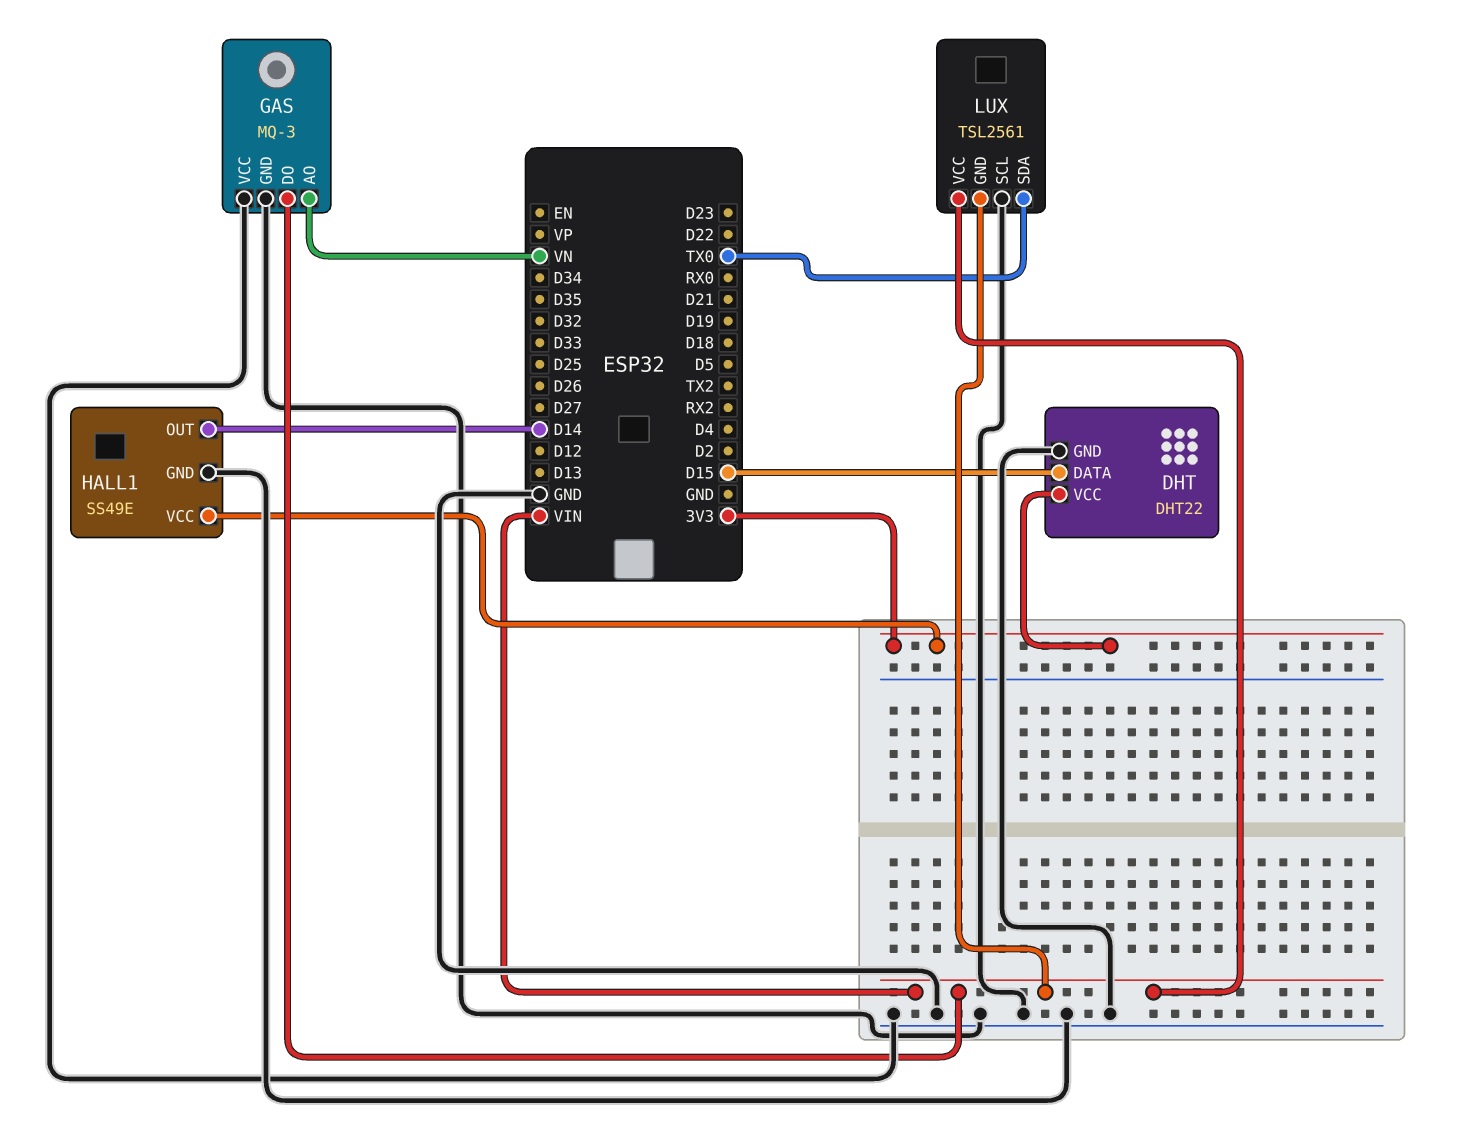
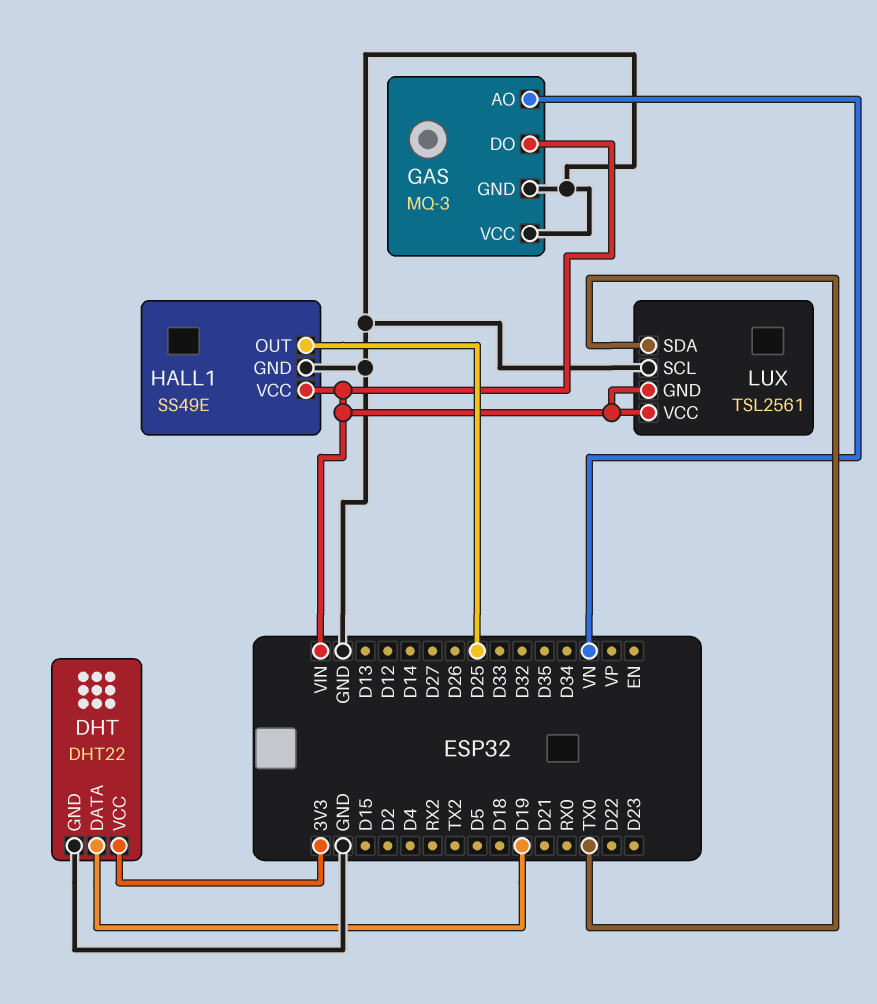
DHT pin DATA: D15 -> D19
HALL1 pin OUT: D14 -> D25
HALL1 pin VCC: 3V3 -> VIN

